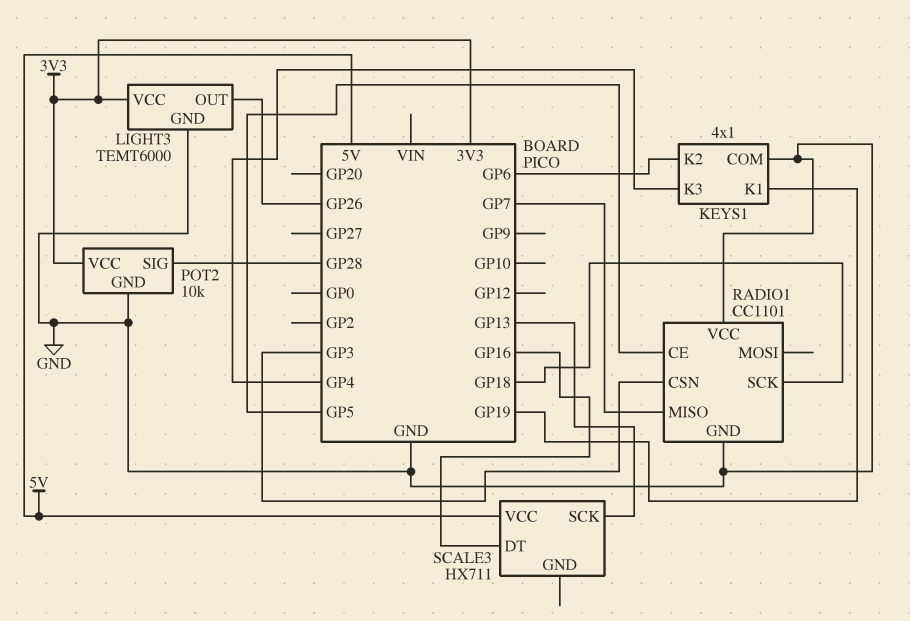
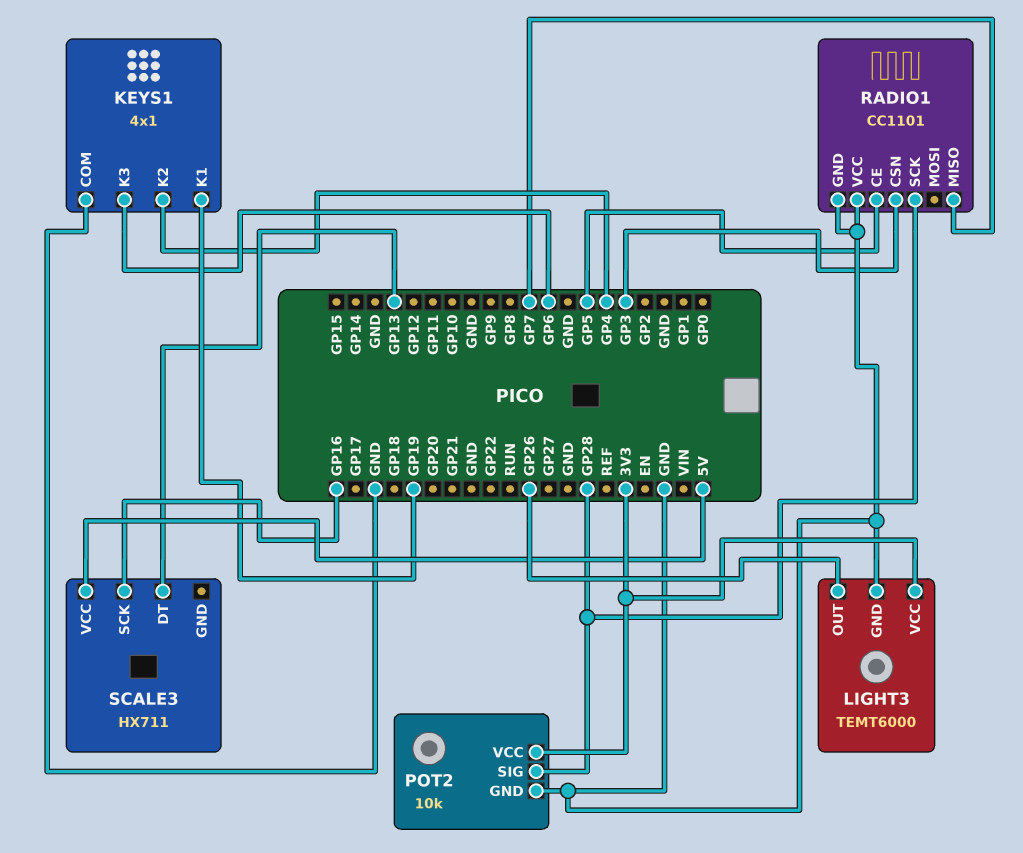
KEYS1 pin K2: GP6 -> GP4
KEYS1 pin K3: GP4 -> GP6
RADIO1 pin SCK: GP18 -> GP28
SCALE3 pin DT: GP16 -> GP13
SCALE3 pin SCK: GP13 -> GP16

